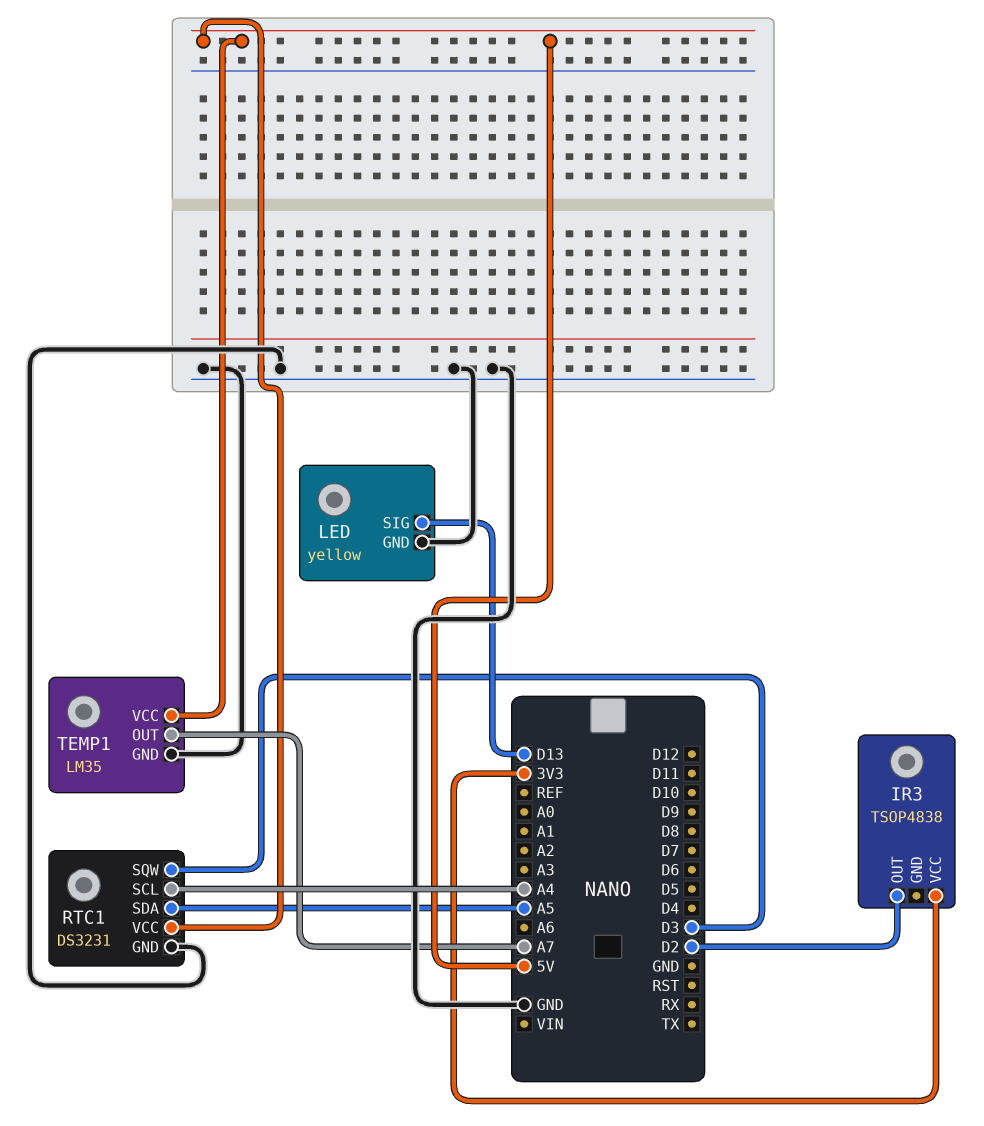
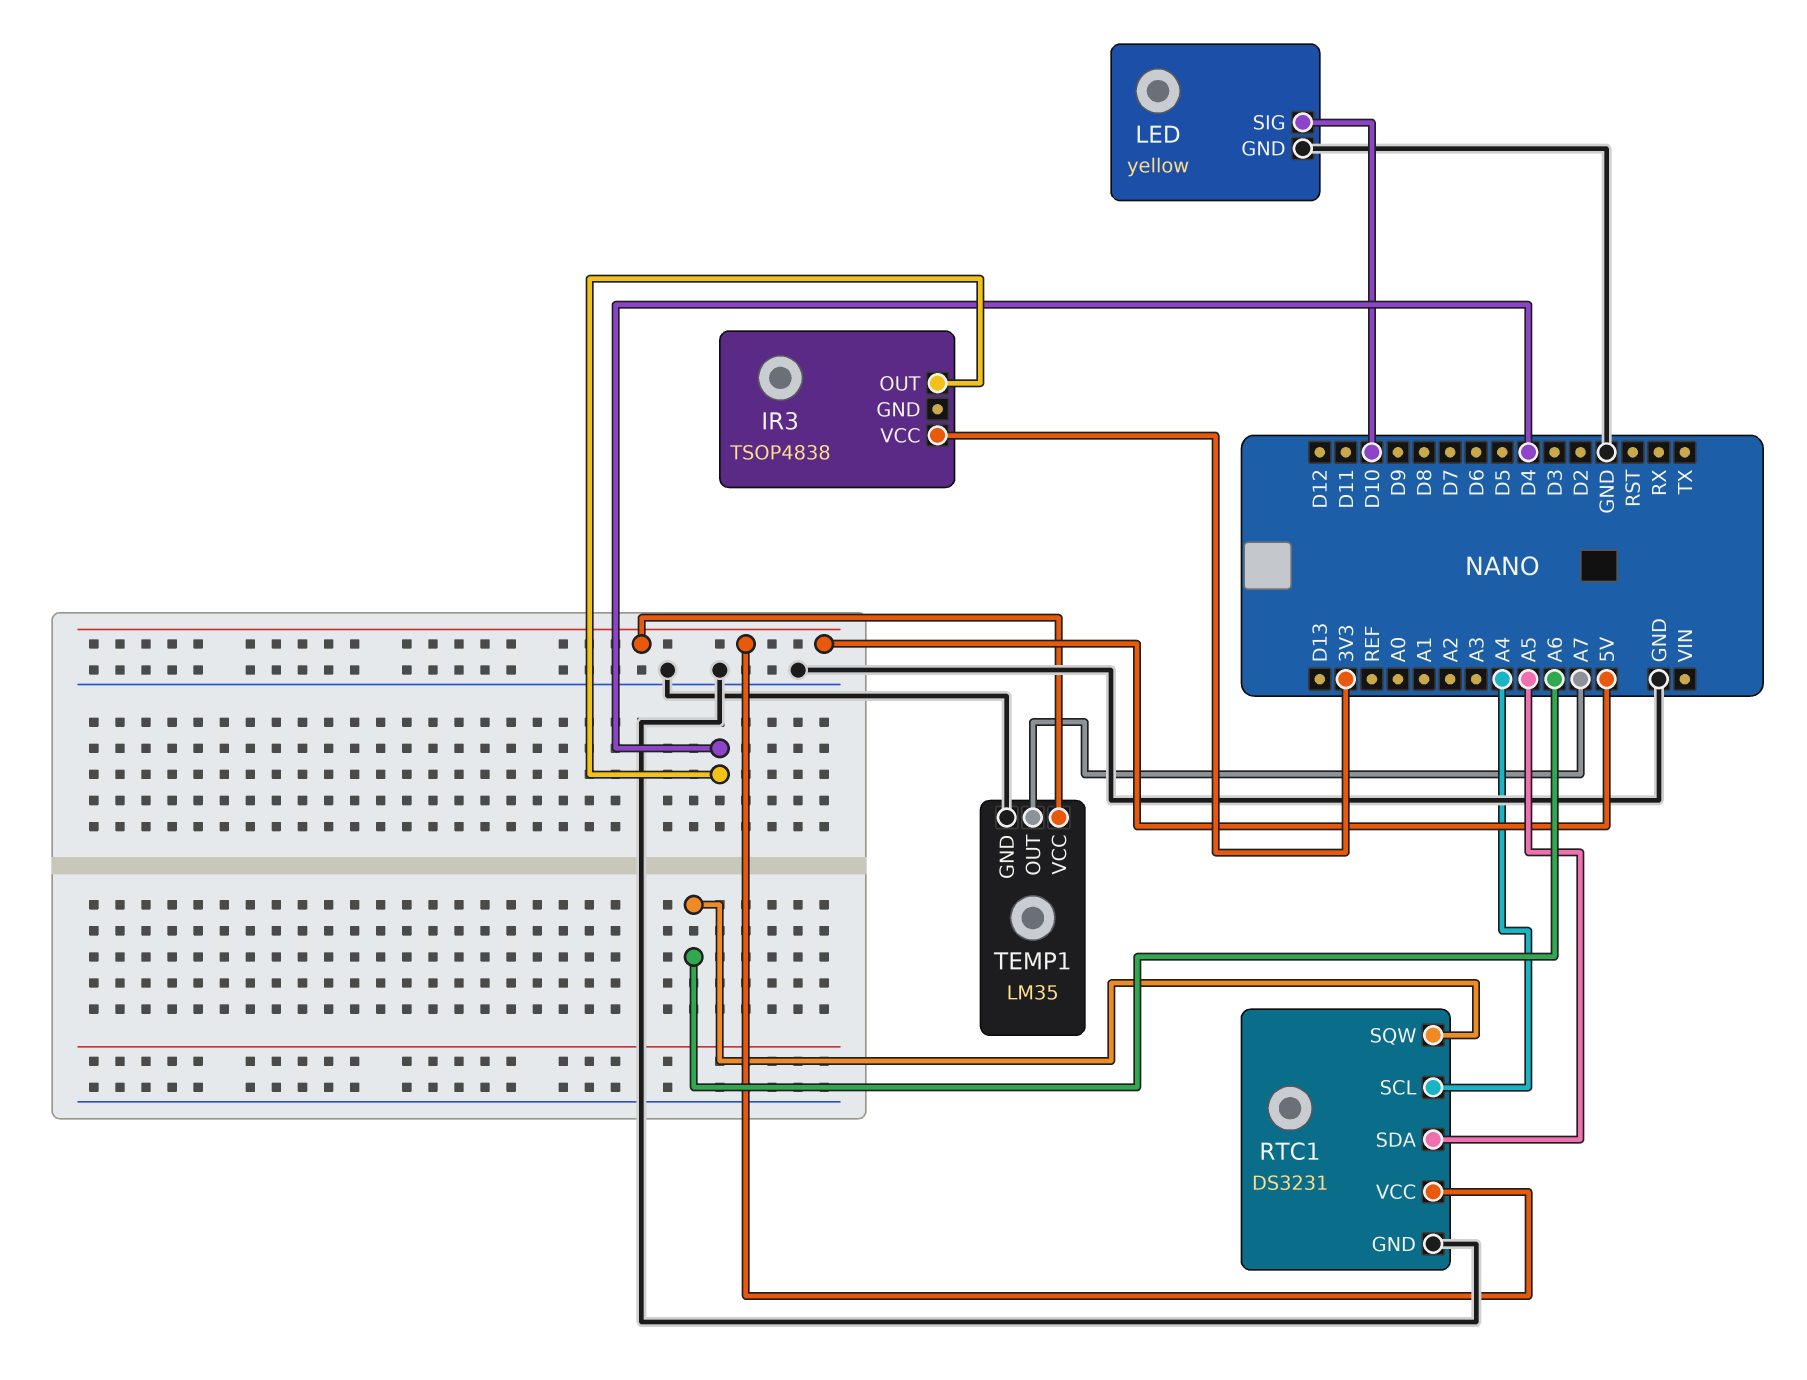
IR3 pin OUT: D2 -> D4
LED pin SIG: D13 -> D10
RTC1 pin SQW: D3 -> A6

